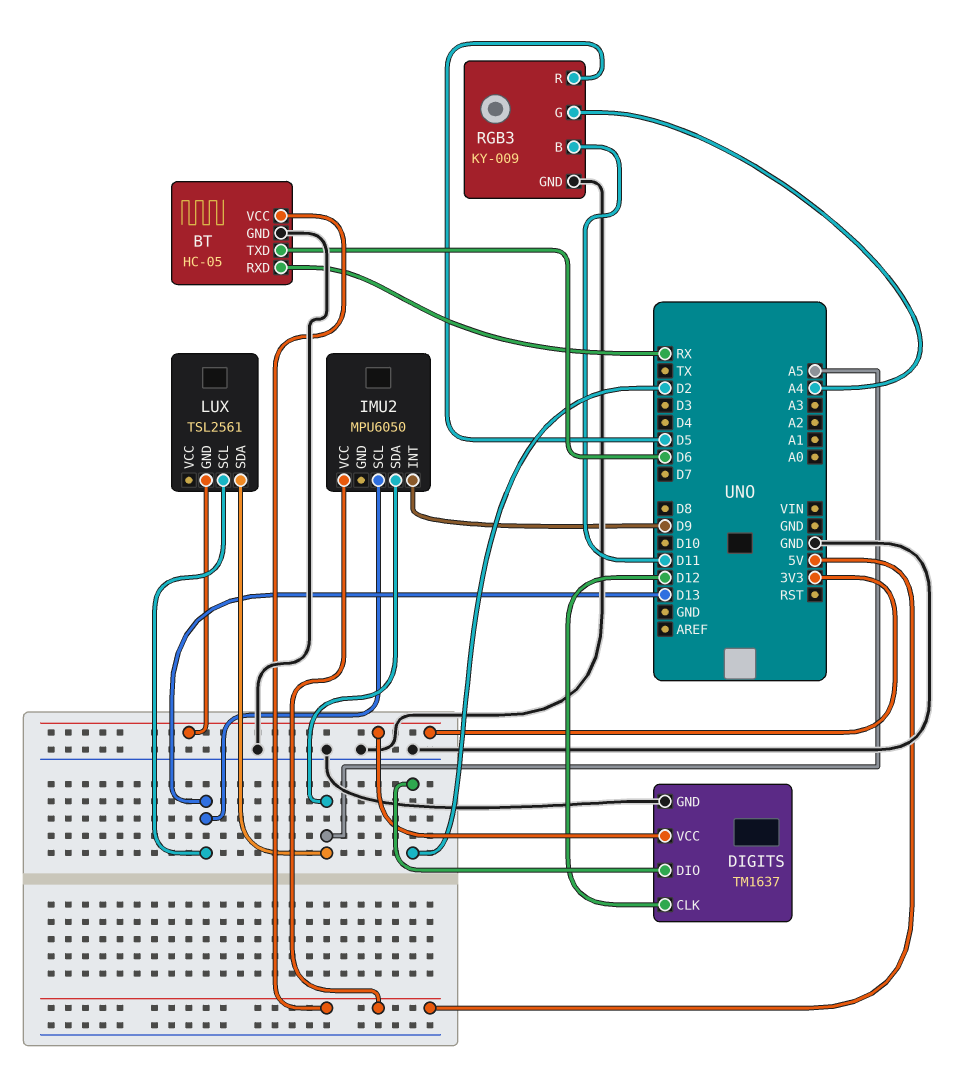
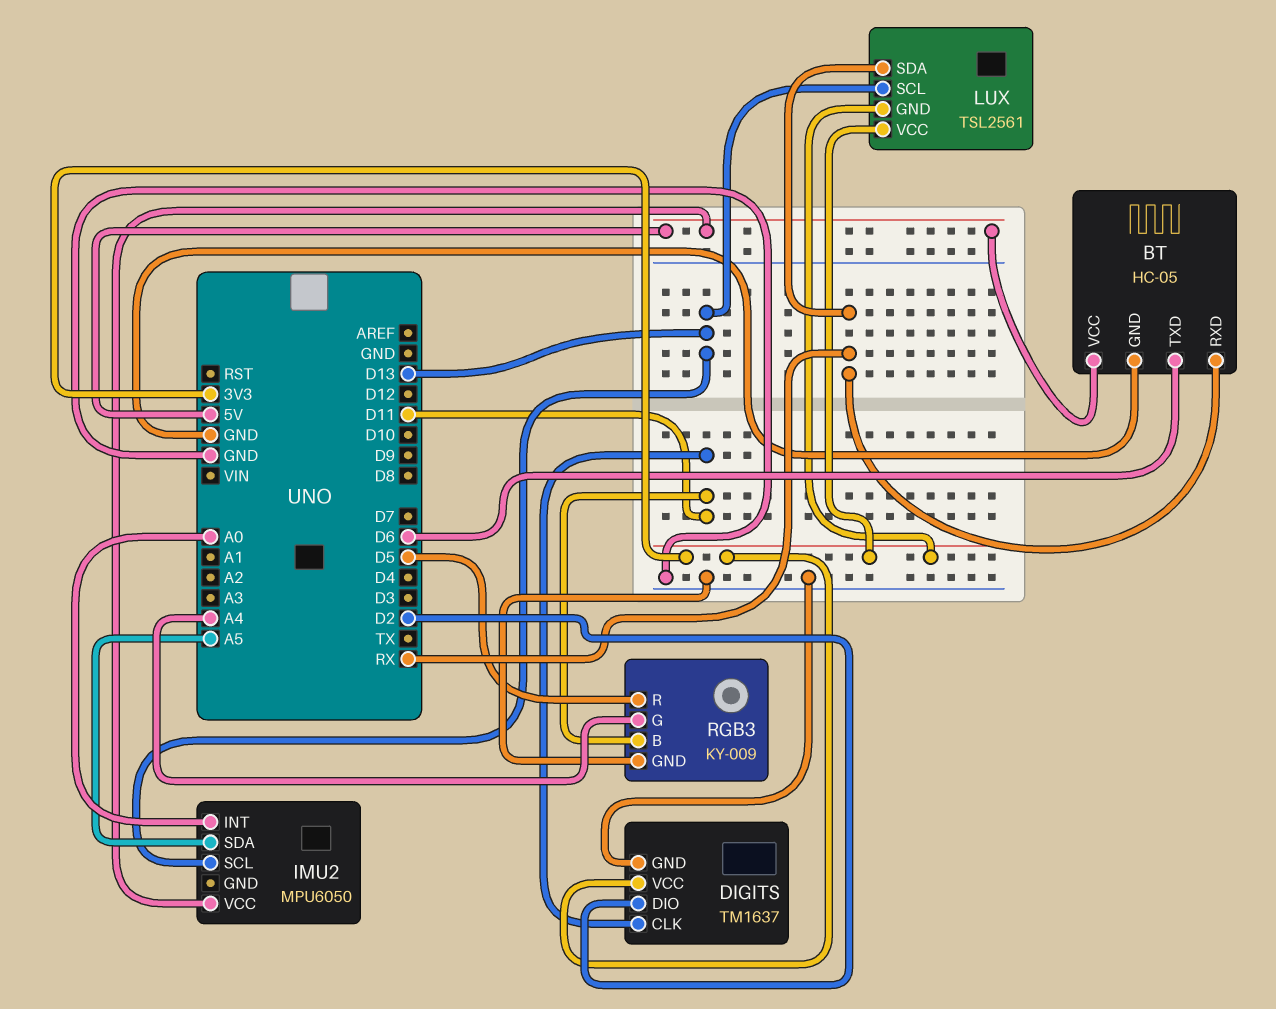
DIGITS pin CLK: D12 -> D11
IMU2 pin INT: D9 -> A0
LUX pin SDA: A5 -> RX
LUX pin VCC: none -> 3V3

